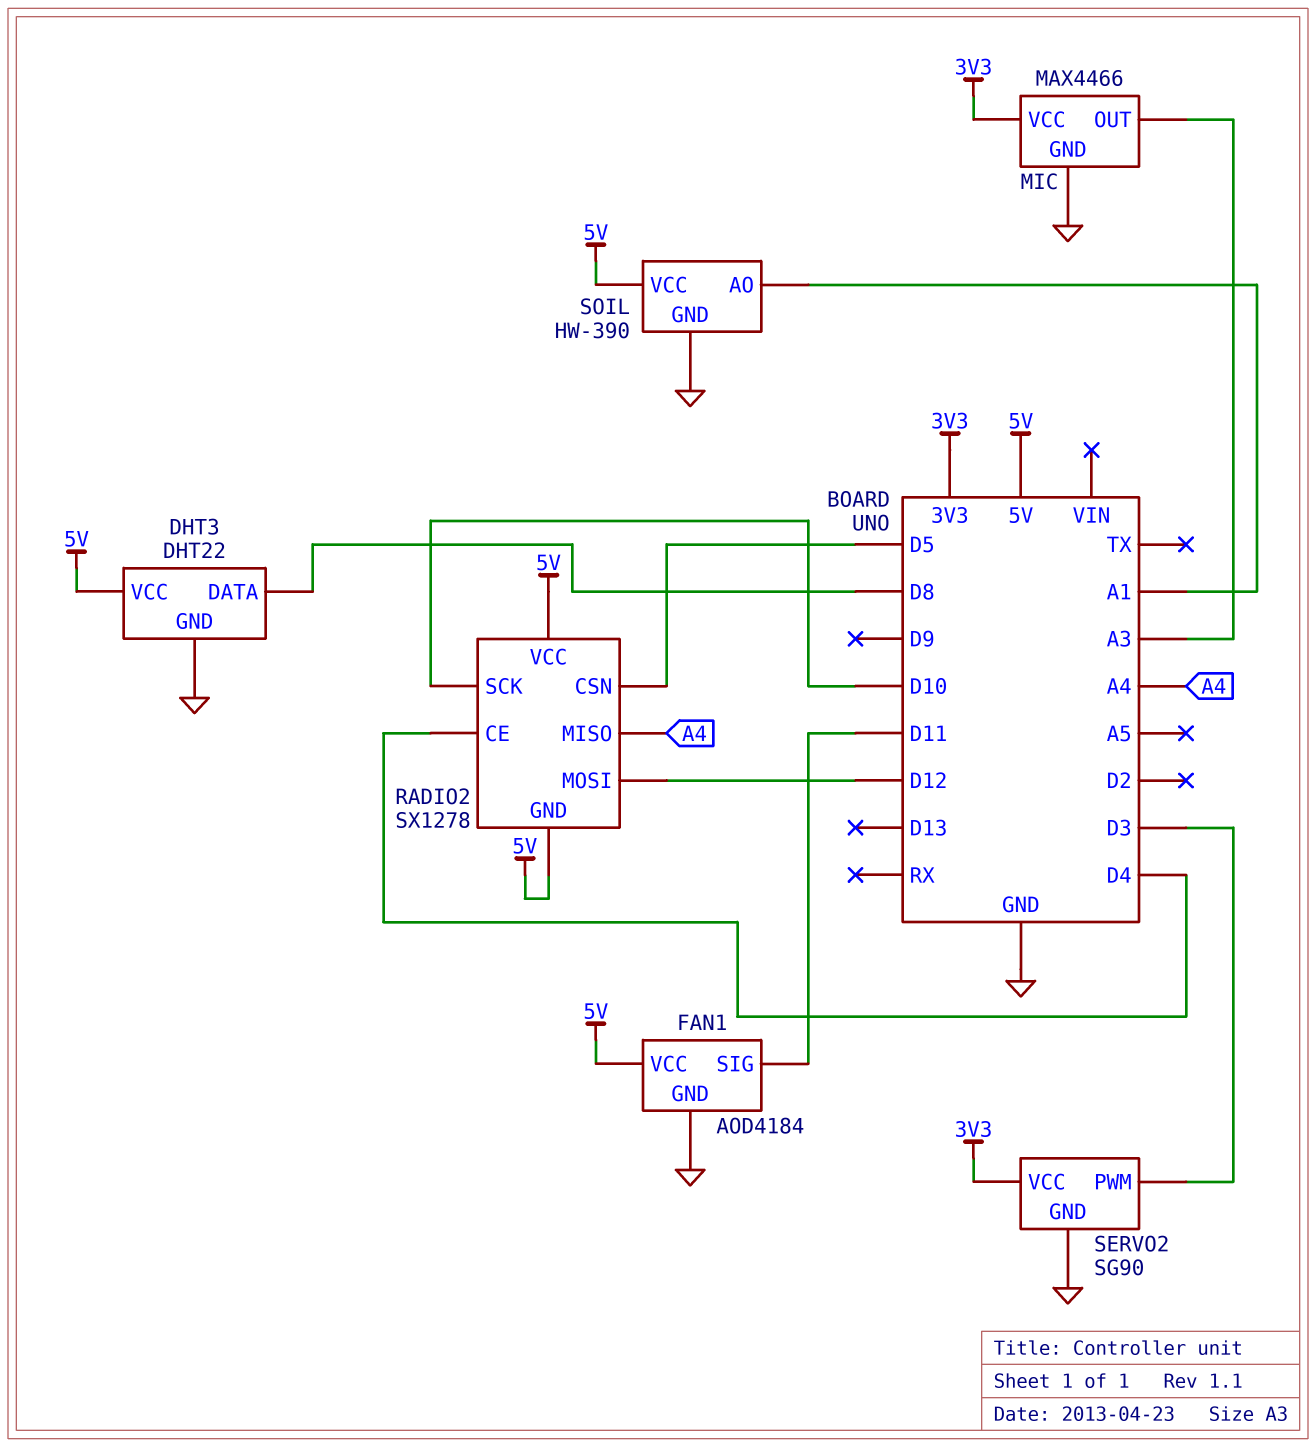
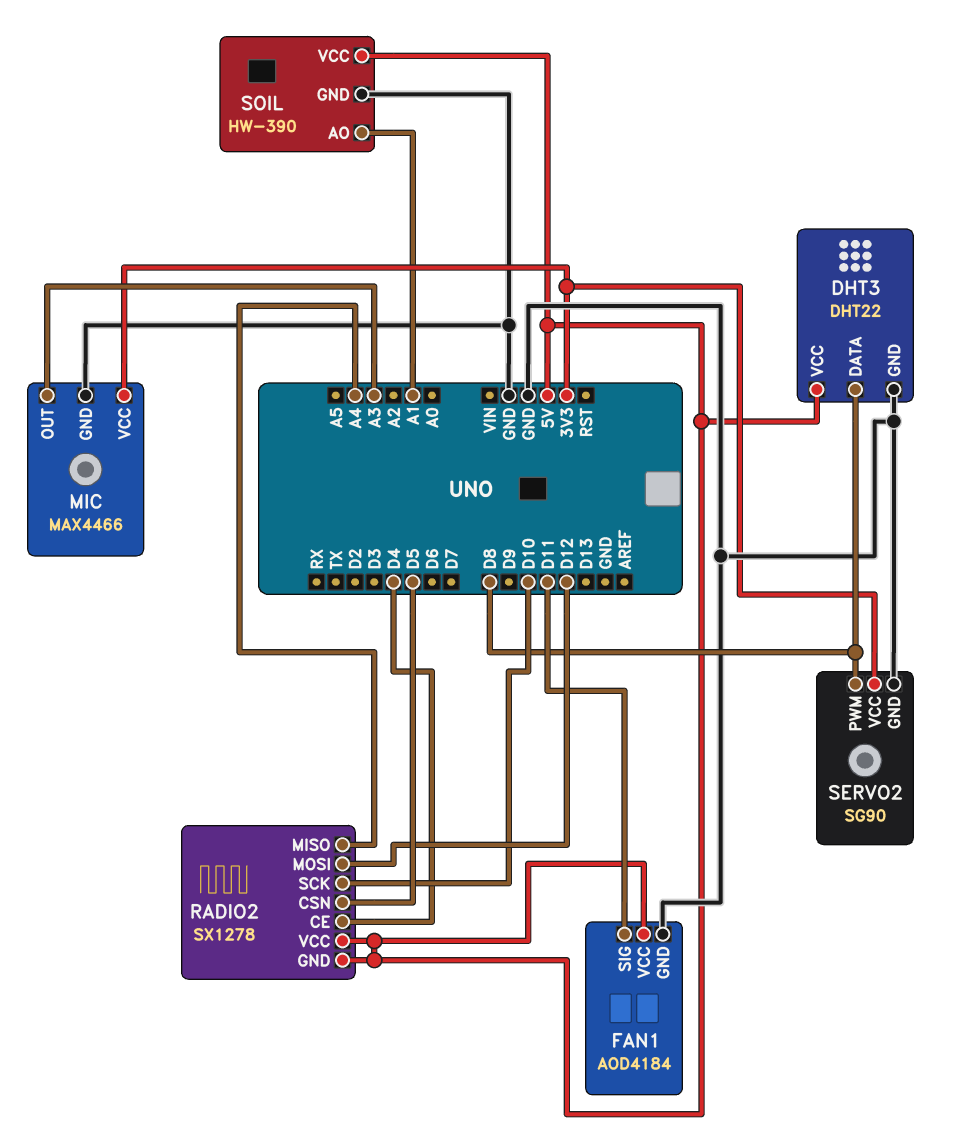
SERVO2 pin PWM: D3 -> D8

